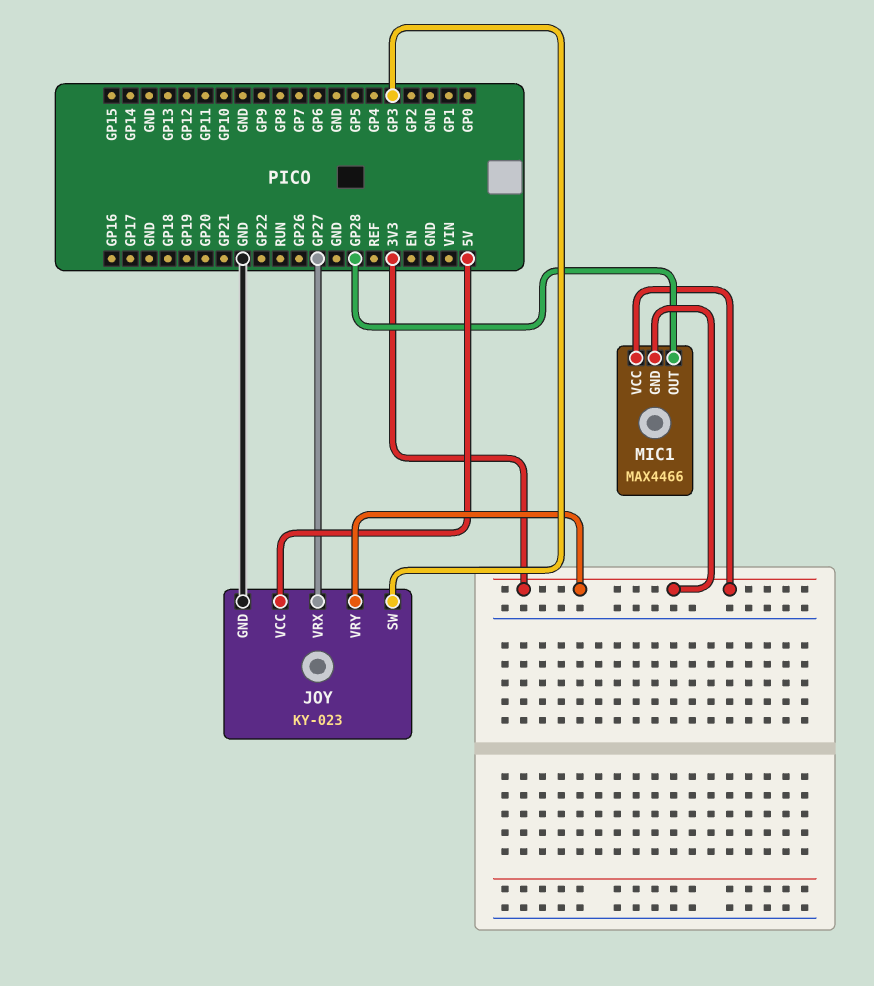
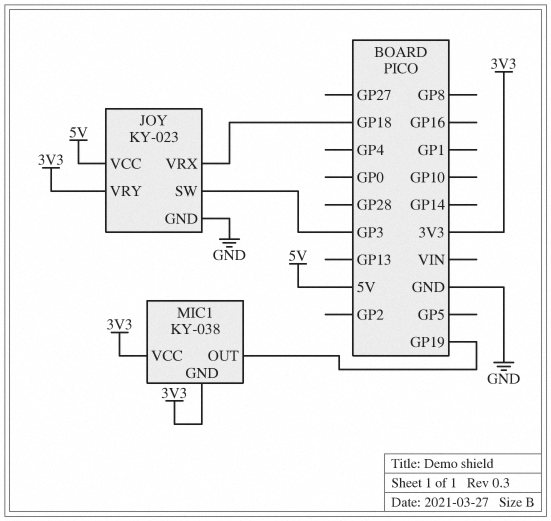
JOY pin VRX: GP27 -> GP18
MIC1: MAX4466 -> KY-038
MIC1 pin OUT: GP28 -> GP19

